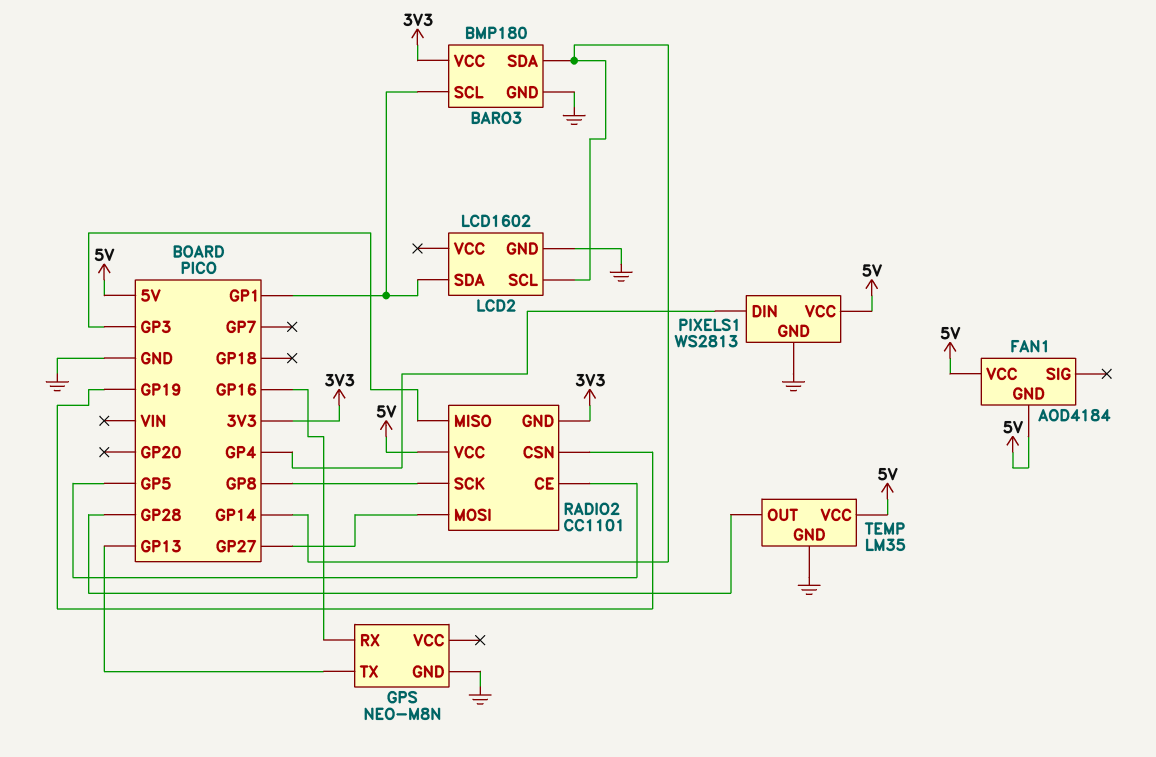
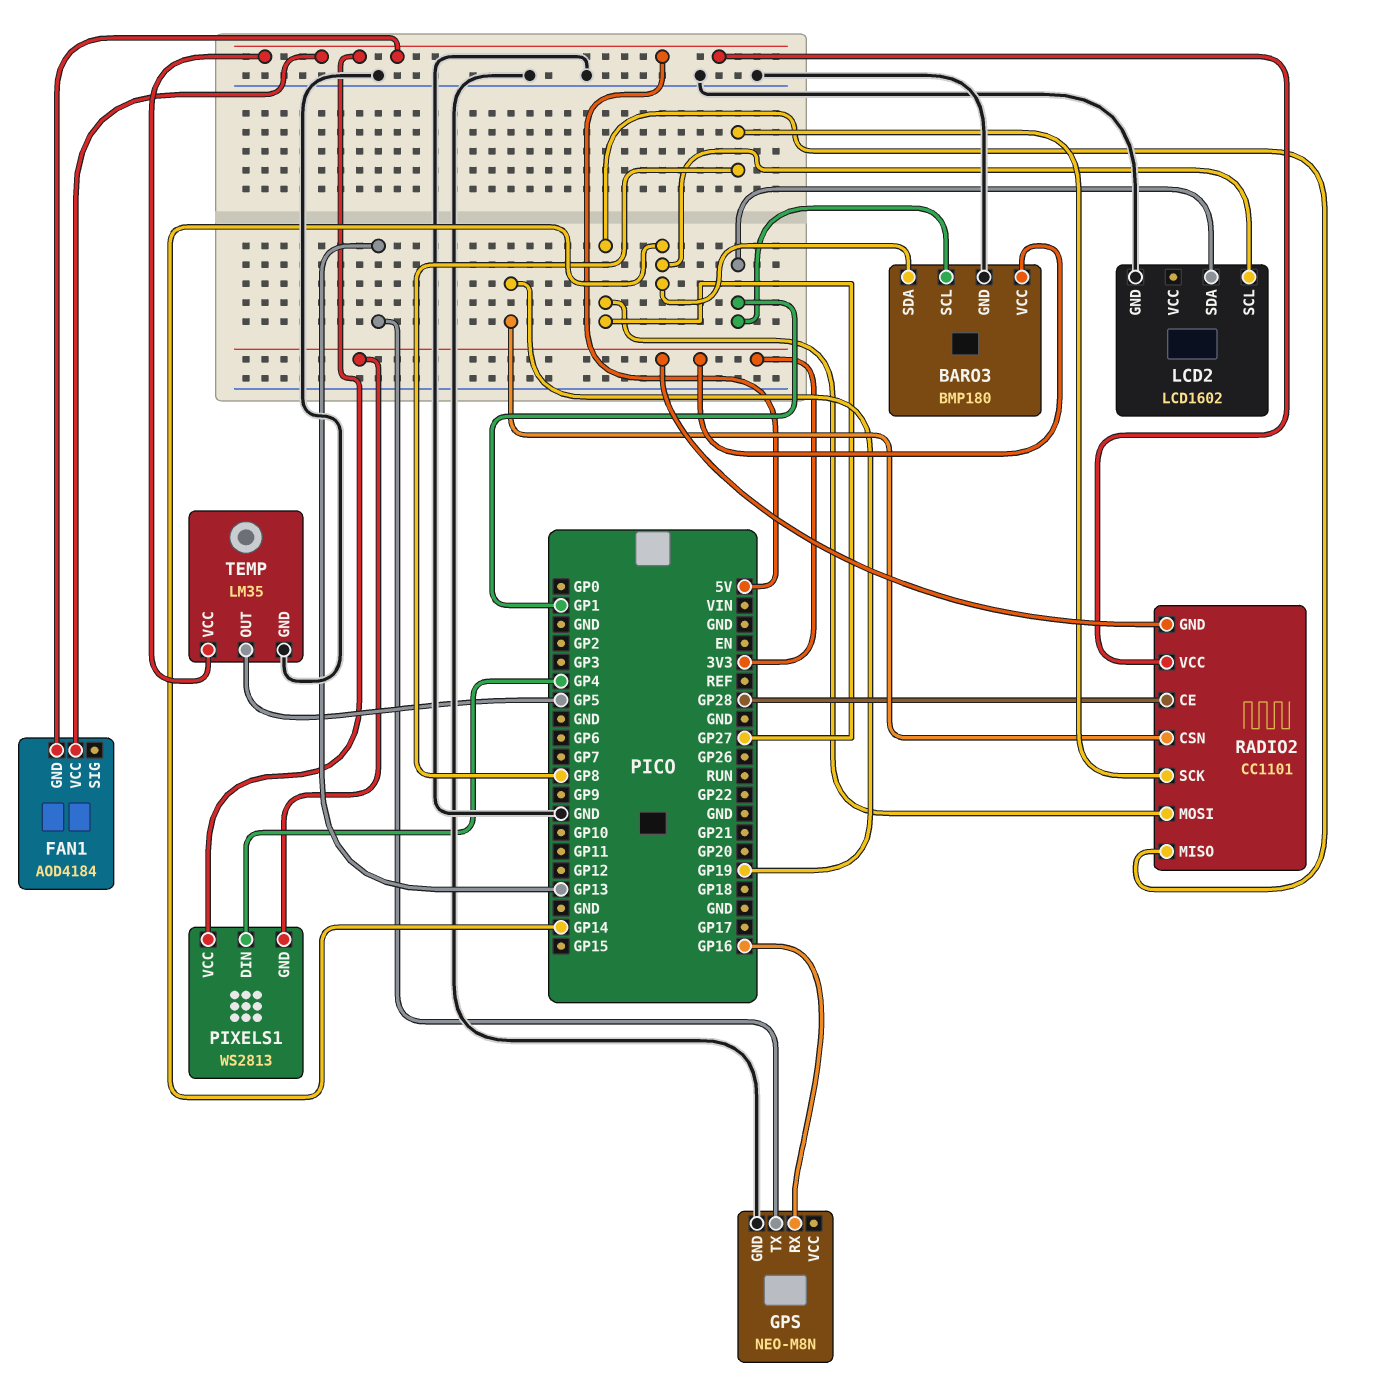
PIXELS1 pin GND: GND -> 3V3
RADIO2 pin CE: GP5 -> GP28
RADIO2 pin MISO: GP3 -> GP27
TEMP pin OUT: GP28 -> GP5

